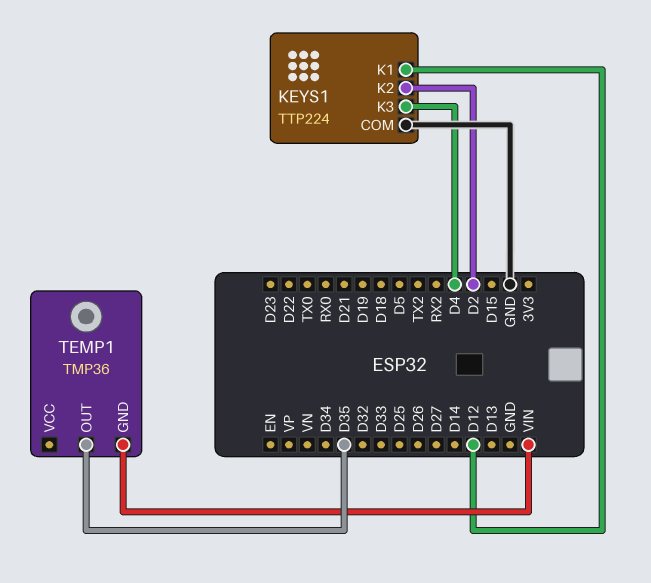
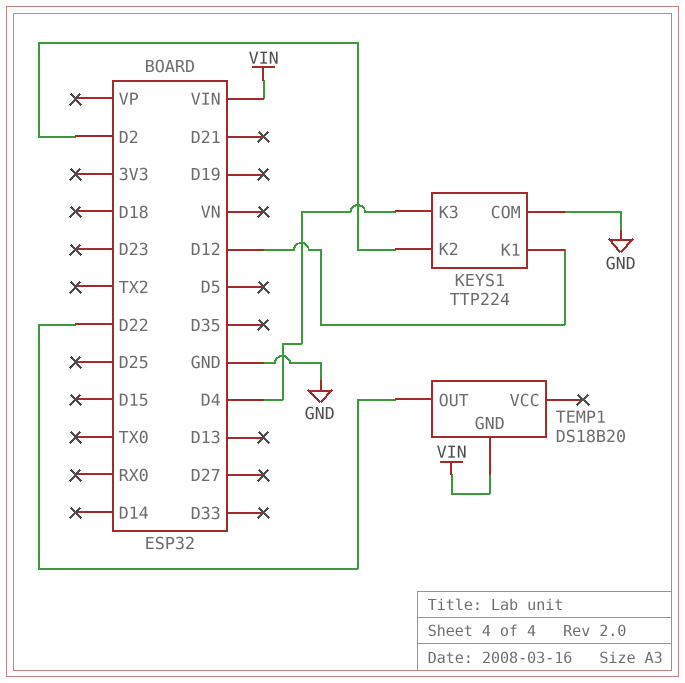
TEMP1: TMP36 -> DS18B20
TEMP1 pin OUT: D35 -> D22

